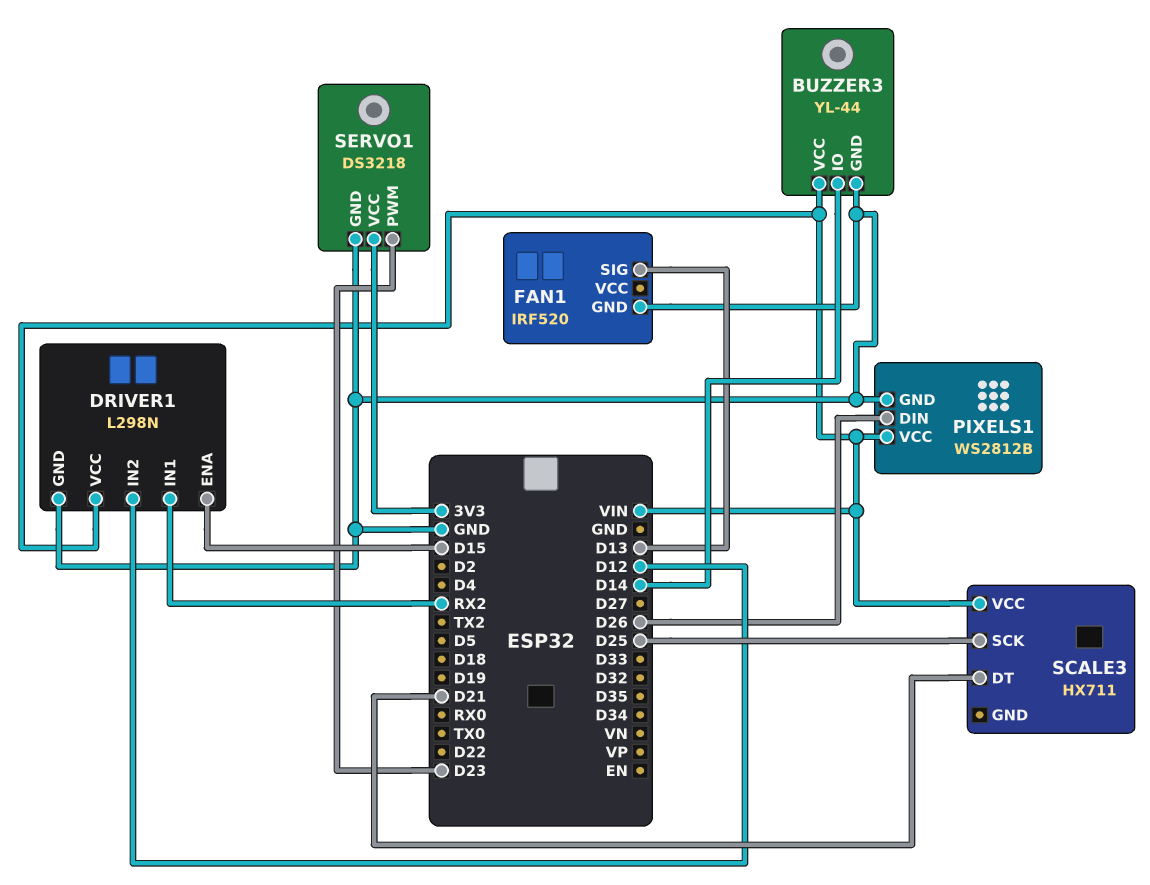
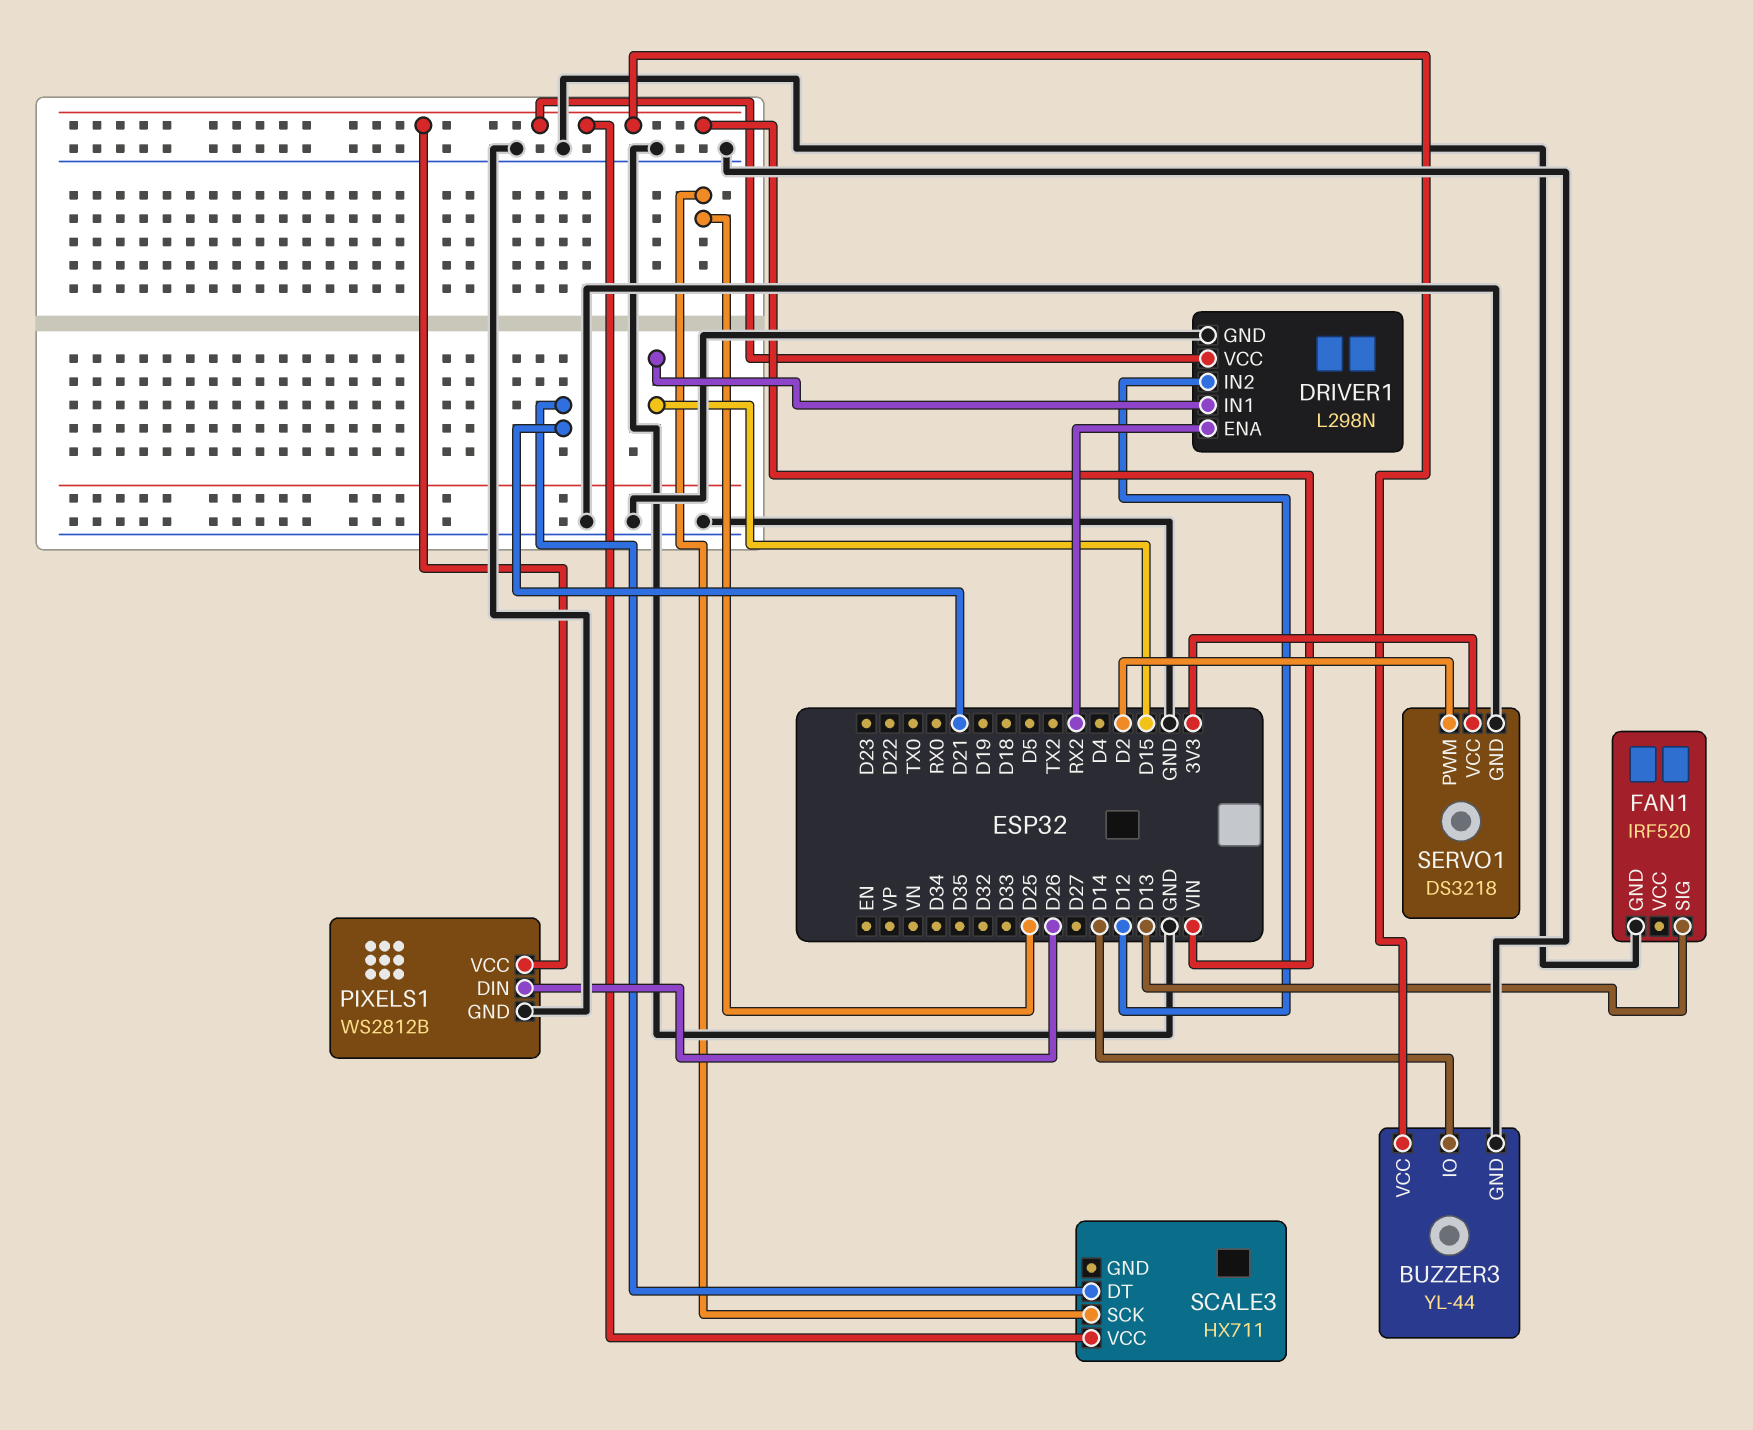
DRIVER1 pin ENA: D15 -> RX2
DRIVER1 pin IN1: RX2 -> D15
SERVO1 pin PWM: D23 -> D2

